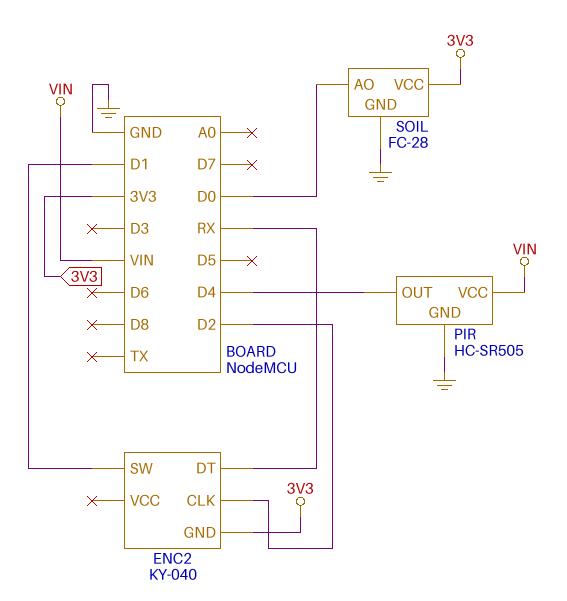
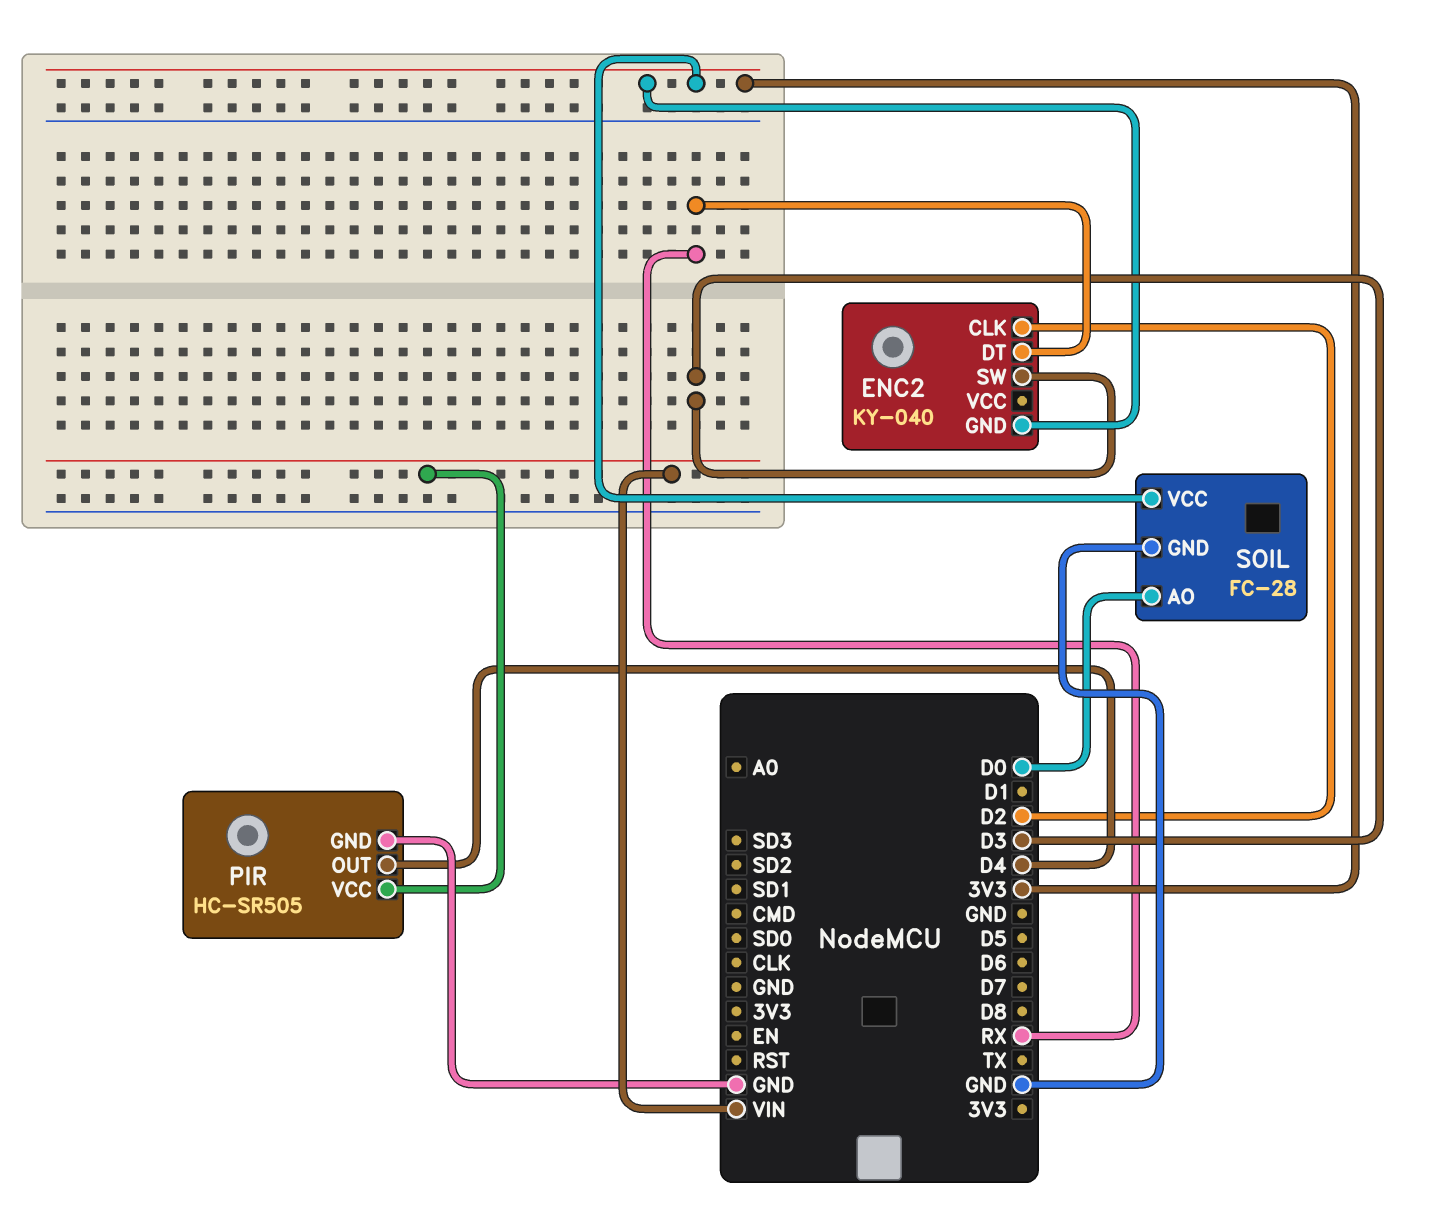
ENC2 pin SW: D1 -> D3

